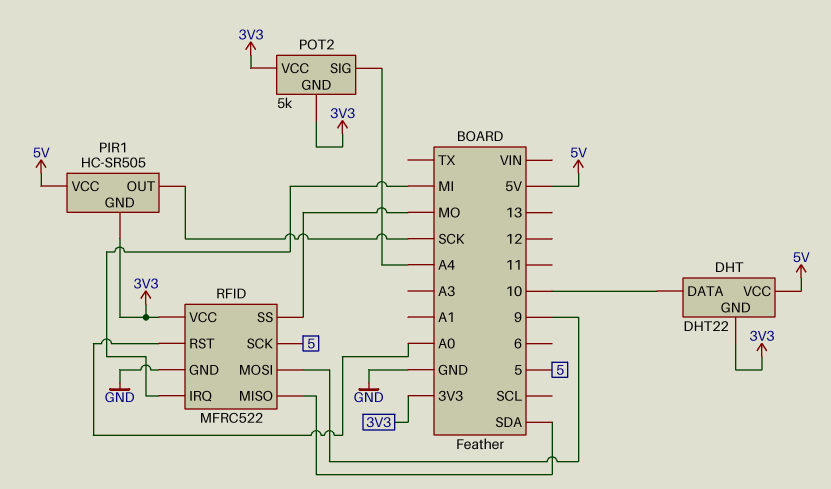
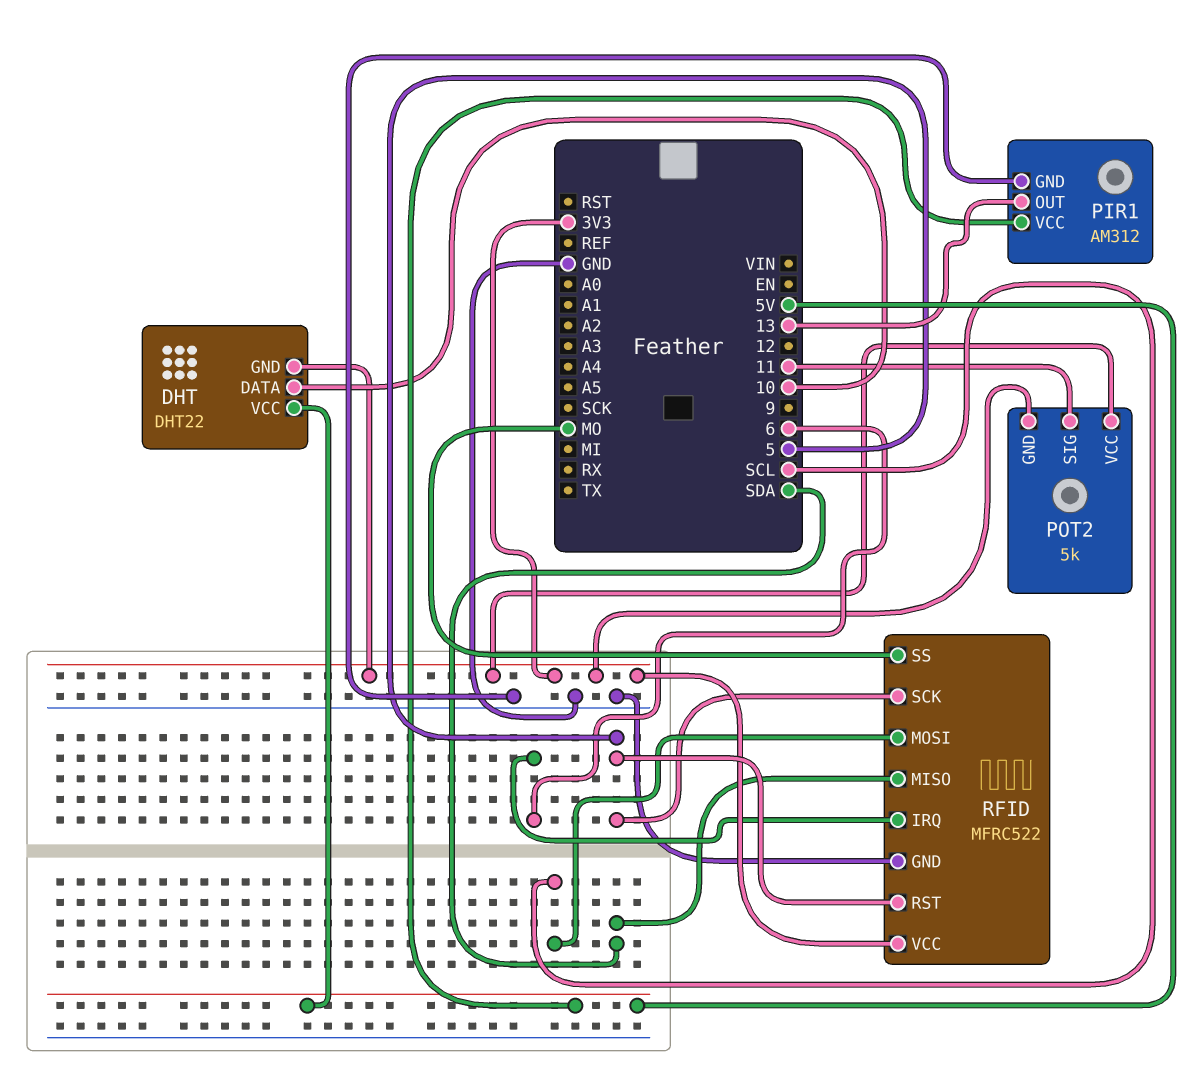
PIR1: HC-SR505 -> AM312
PIR1 pin GND: 3V3 -> GND
PIR1 pin OUT: SCK -> 13
POT2 pin SIG: A4 -> 11
RFID pin IRQ: MI -> 6
RFID pin MOSI: 9 -> SCL
RFID pin RST: A0 -> 5

